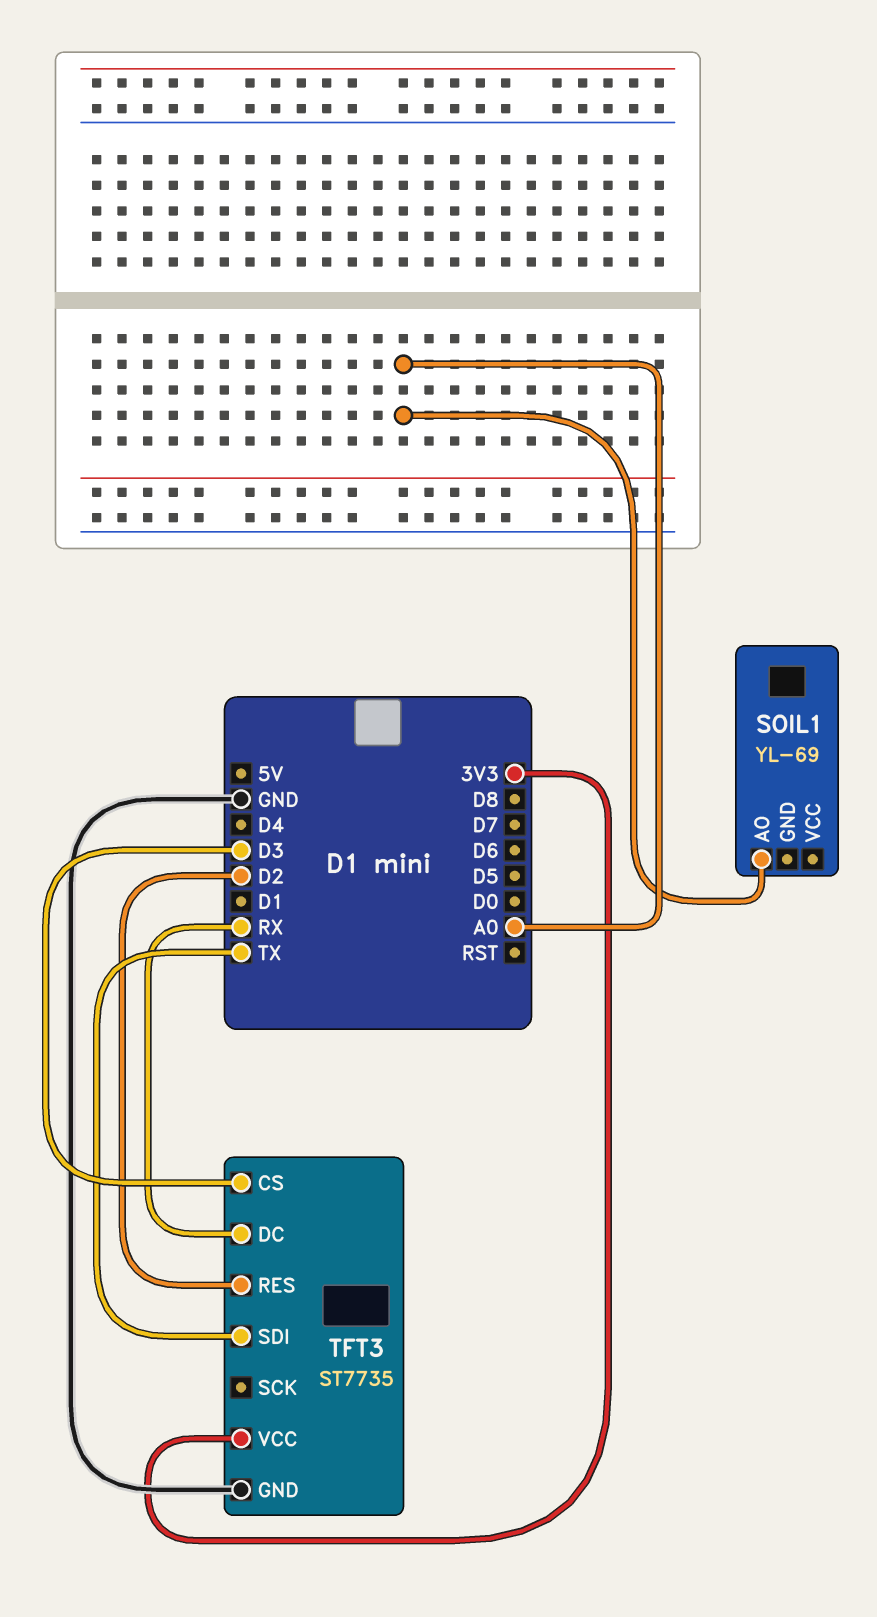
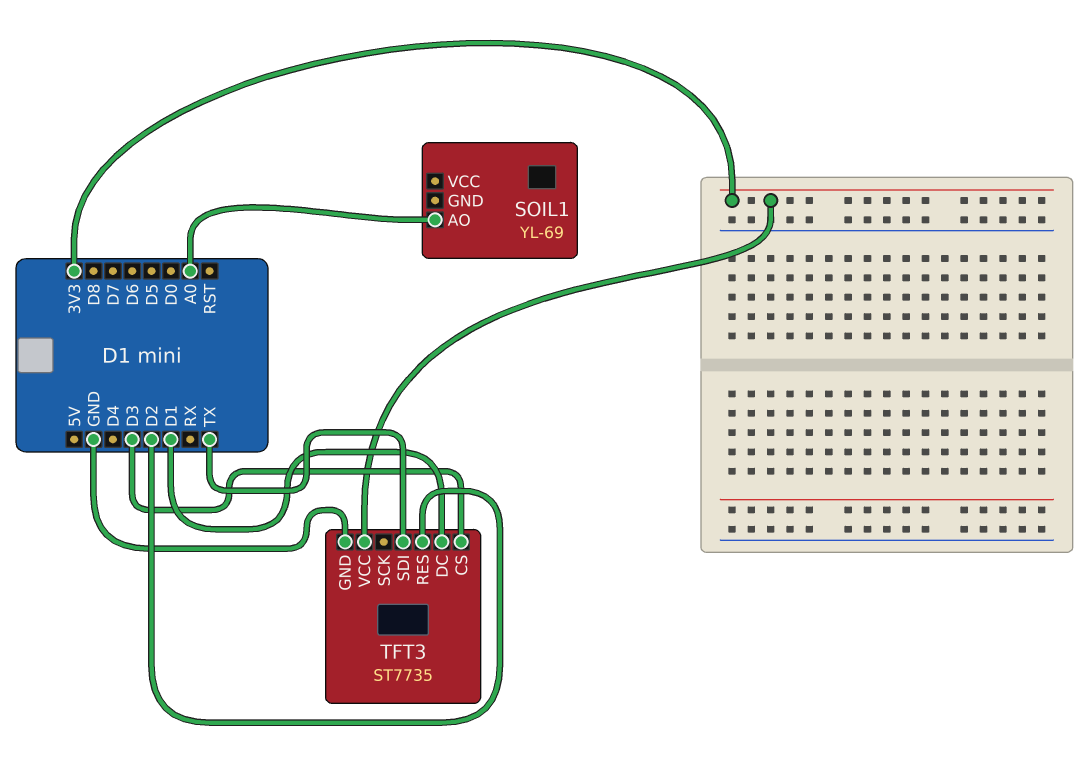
TFT3 pin DC: RX -> D1

